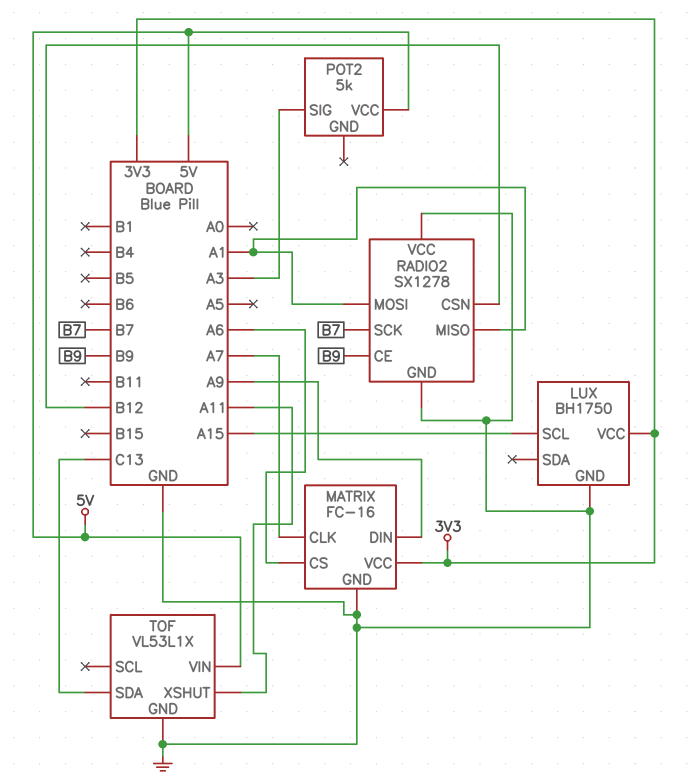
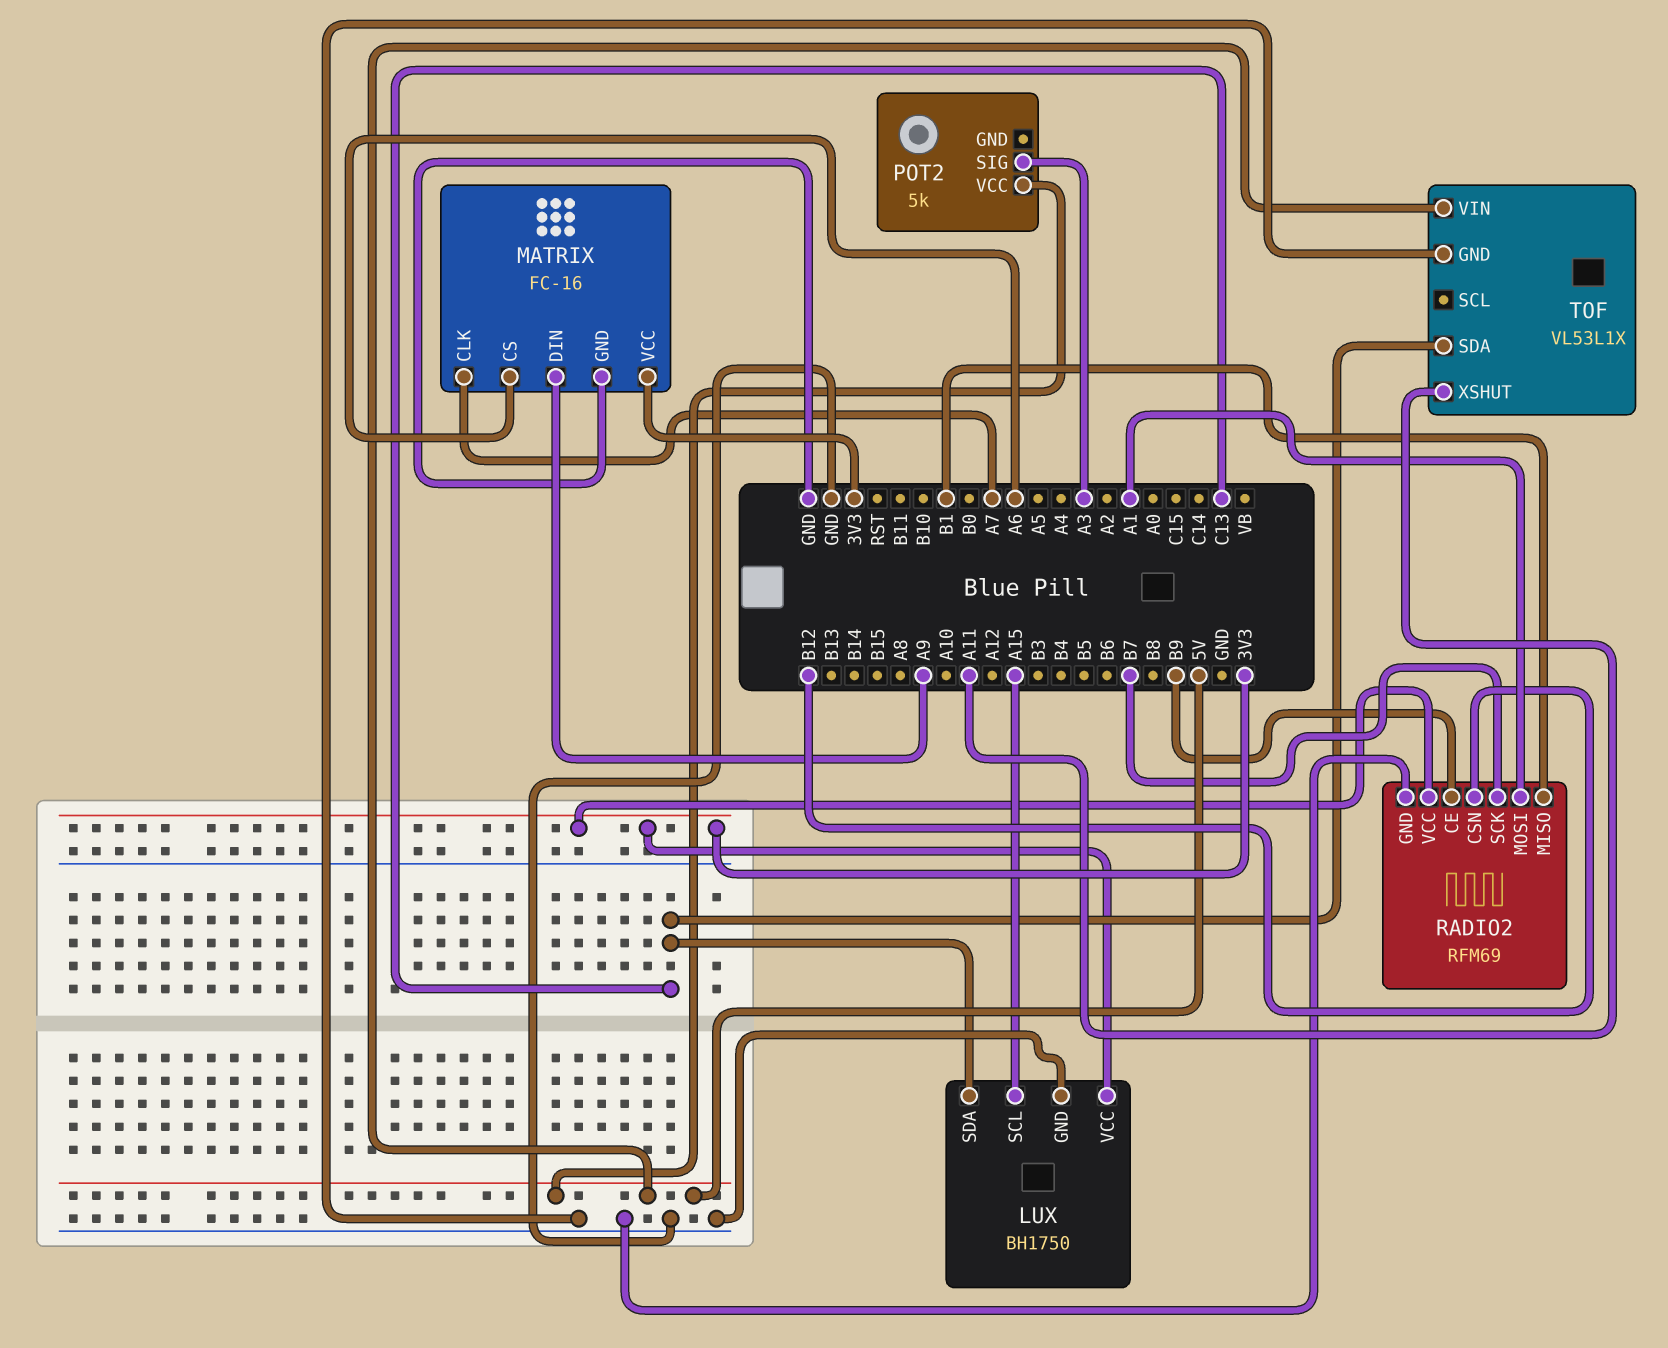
LUX pin SDA: none -> C13
RADIO2: SX1278 -> RFM69
RADIO2 pin MISO: A1 -> B1
RADIO2 pin VCC: GND -> 3V3

